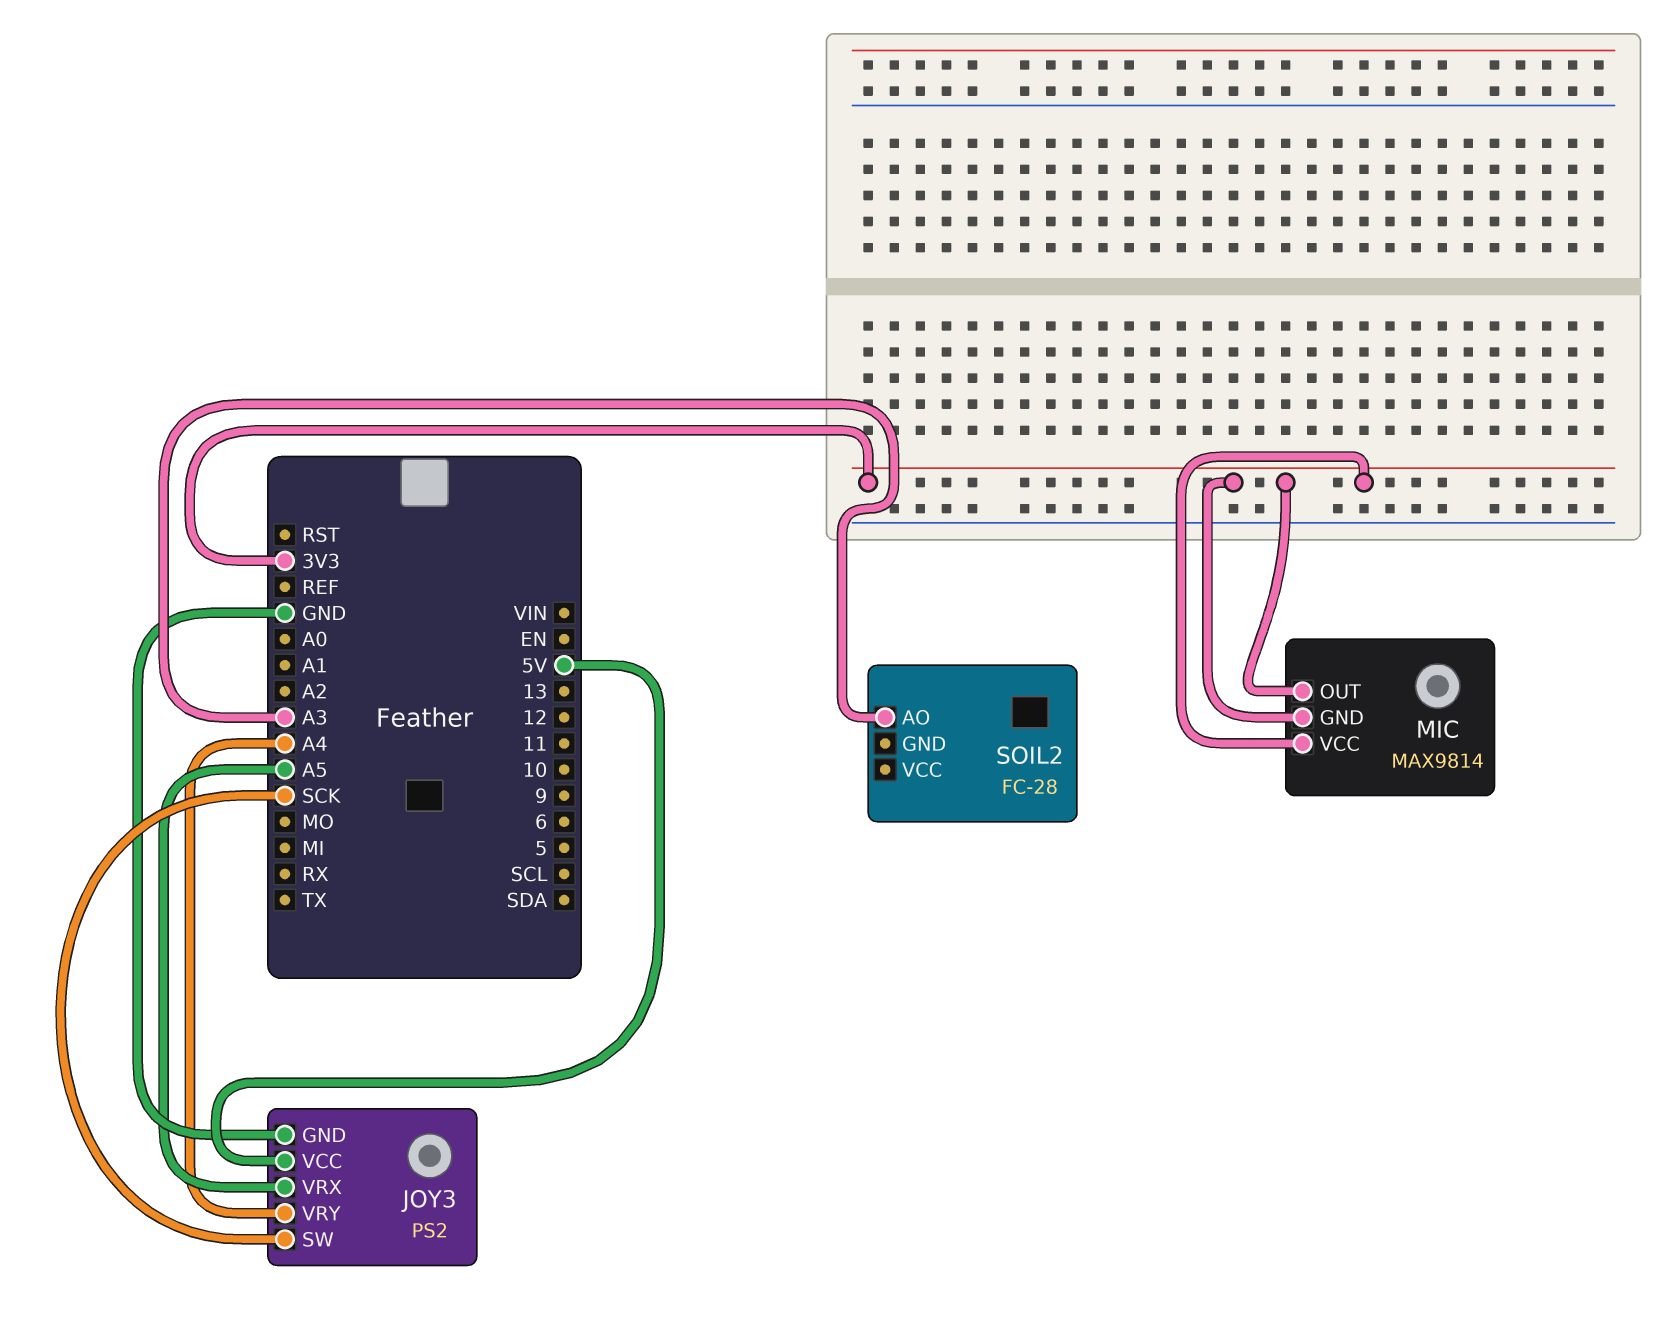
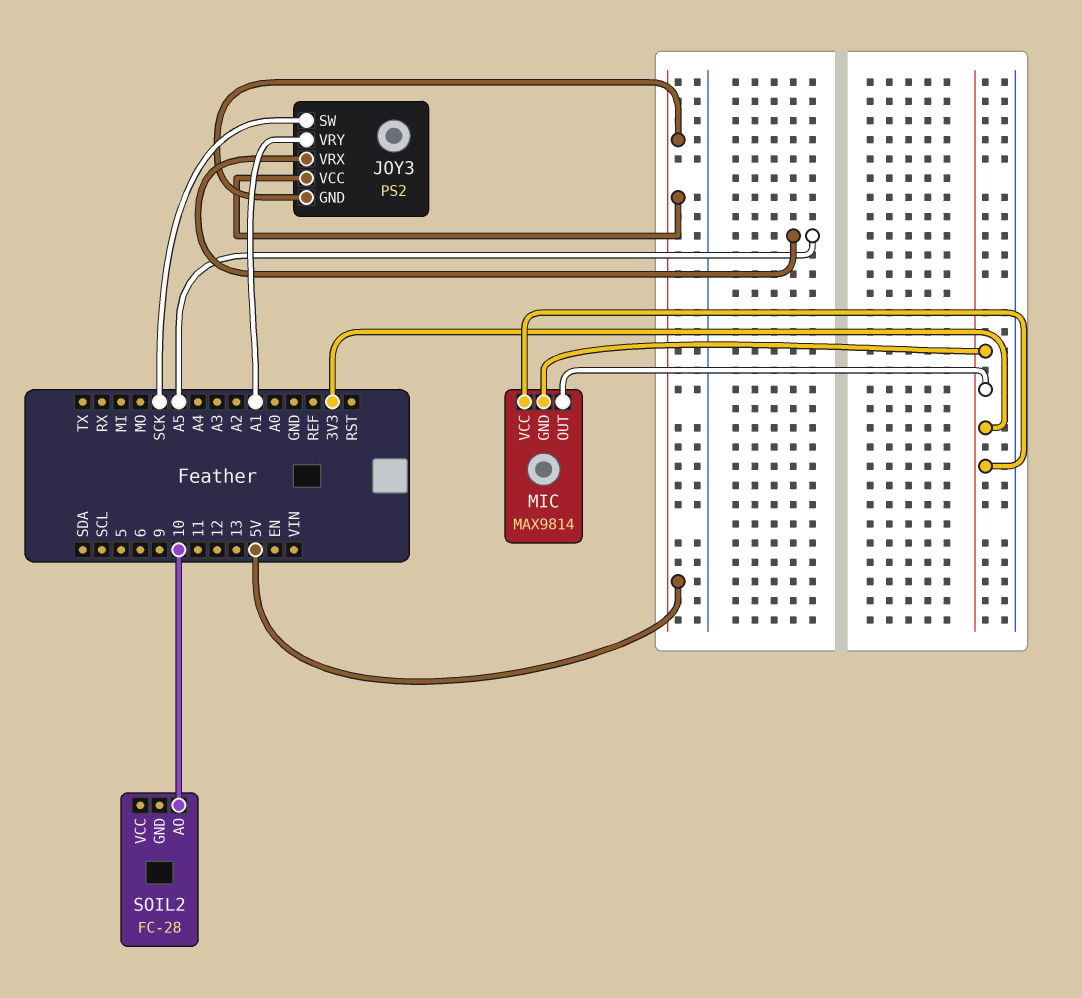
JOY3 pin GND: GND -> 5V
JOY3 pin VRY: A4 -> A1
SOIL2 pin AO: A3 -> 10

